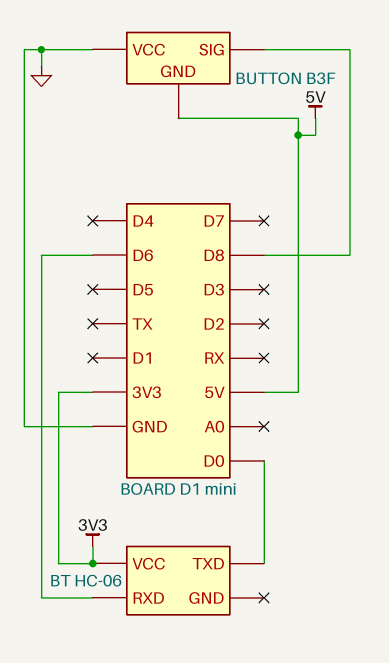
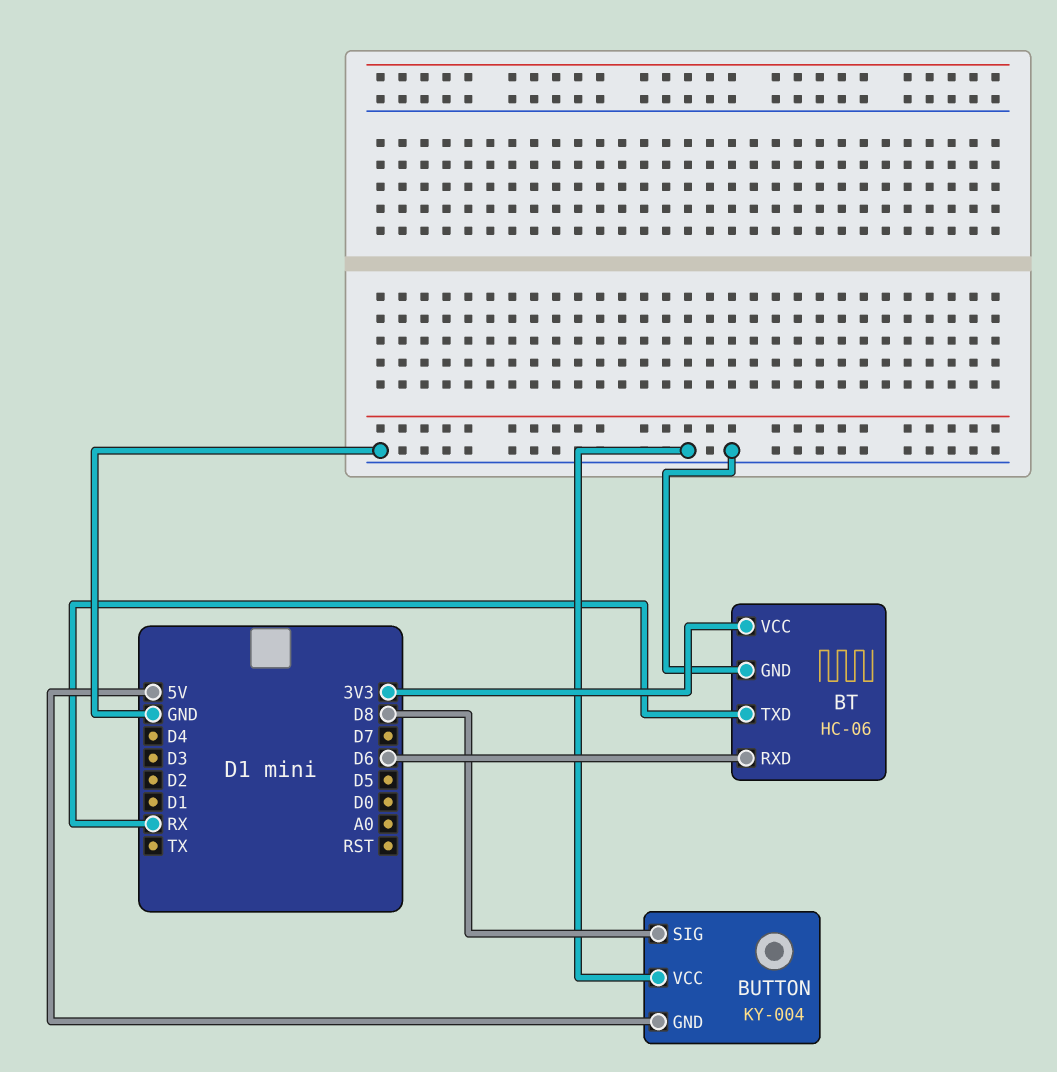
BT pin GND: none -> GND
BT pin TXD: D0 -> RX
BUTTON: B3F -> KY-004

